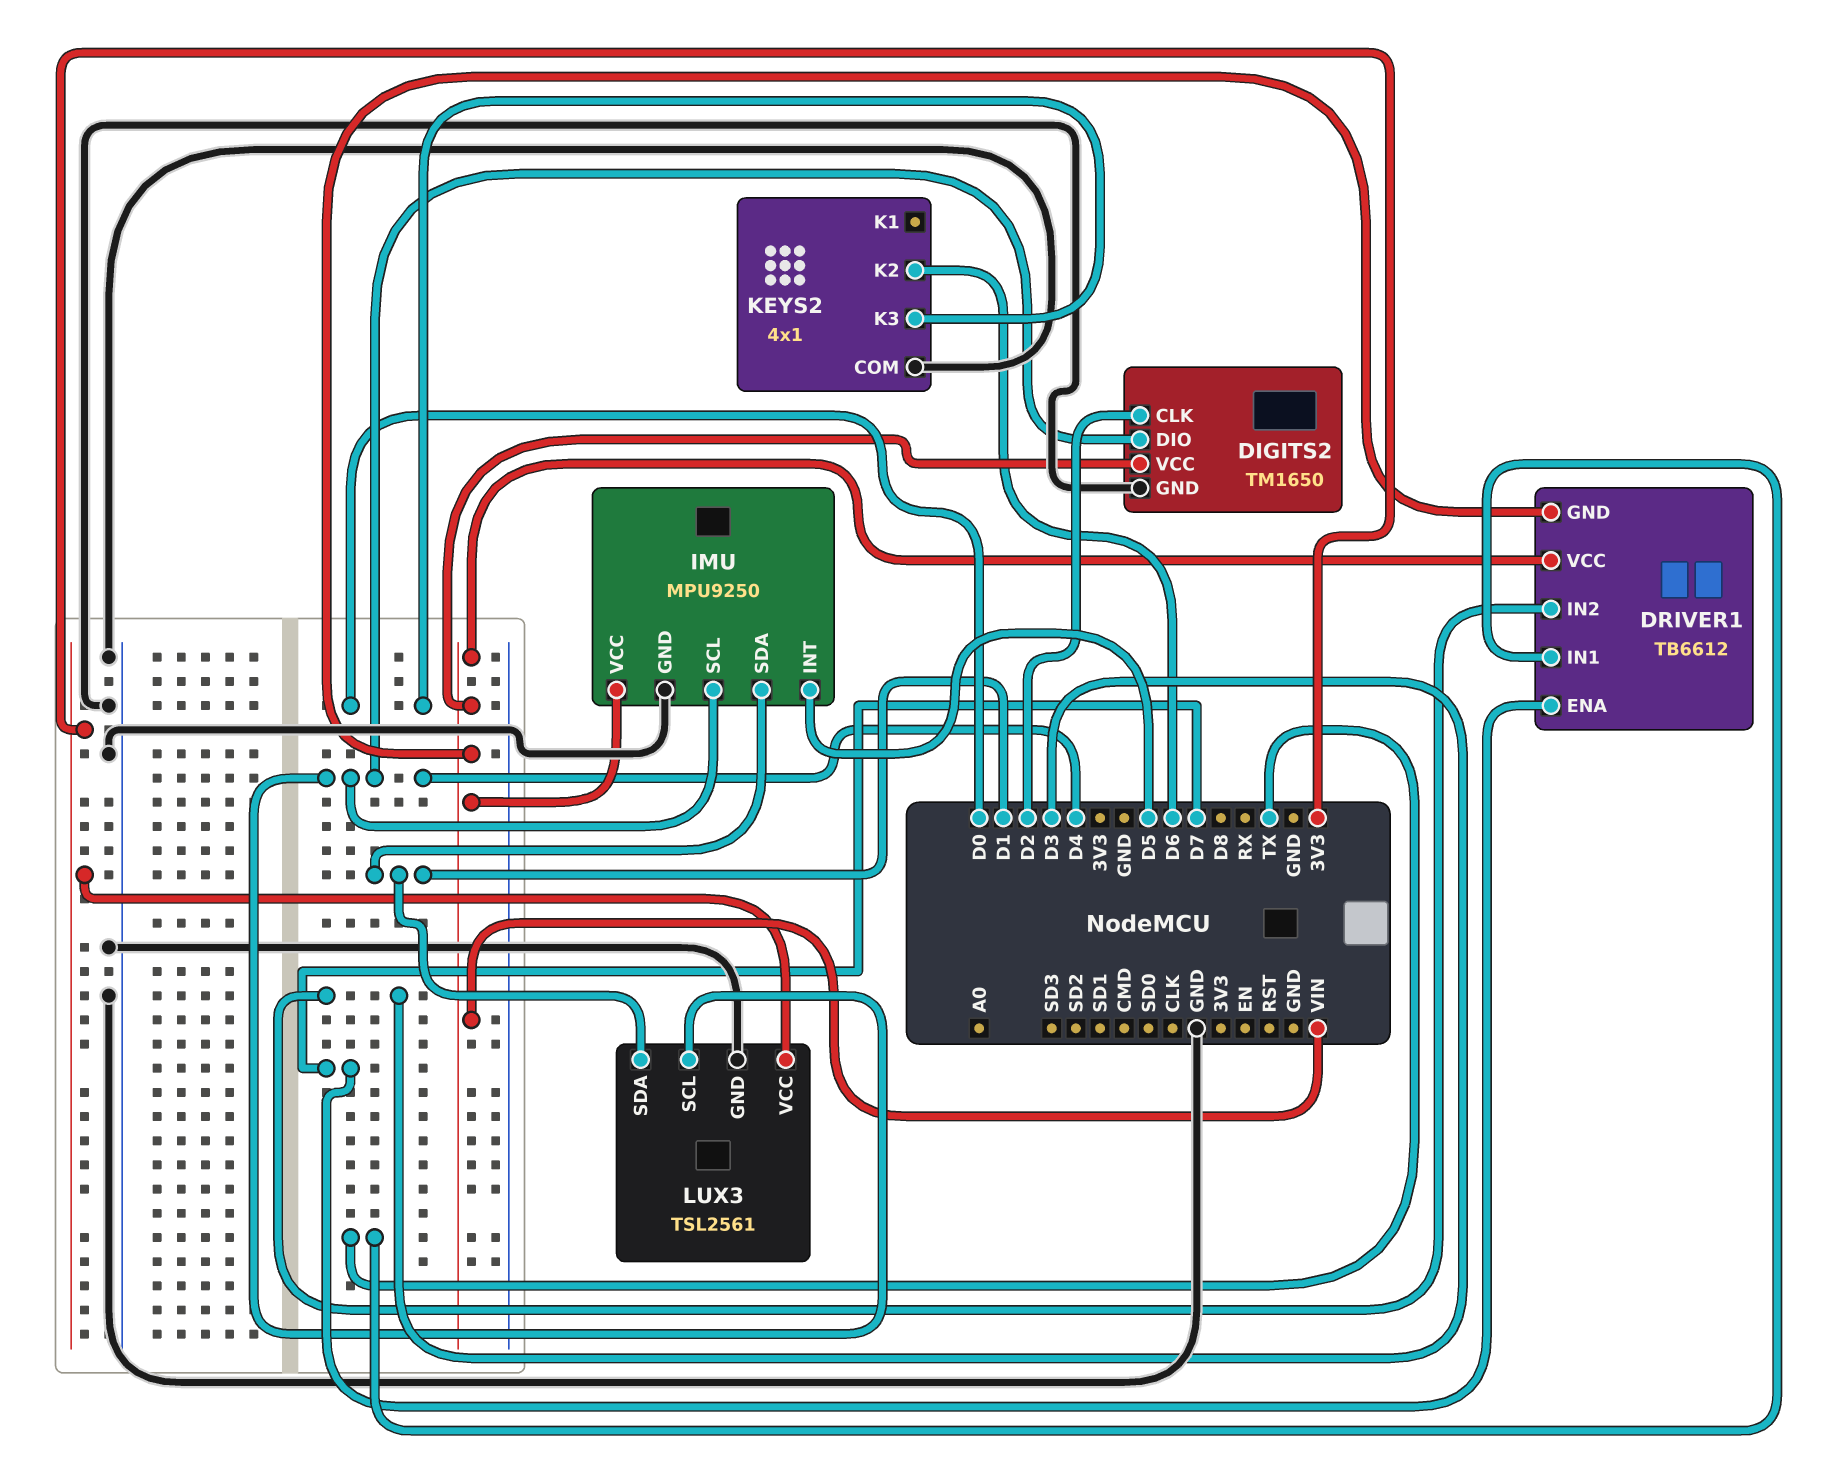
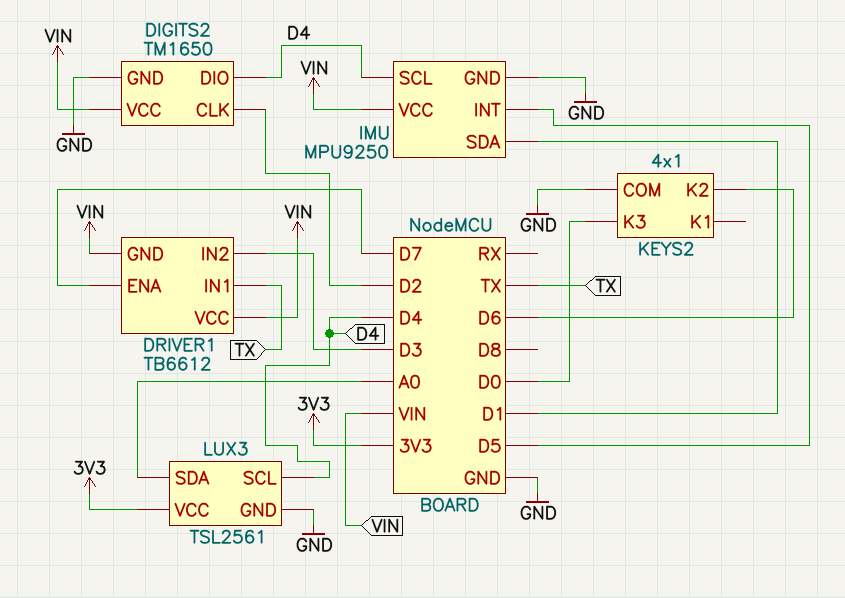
LUX3 pin SDA: D1 -> A0

